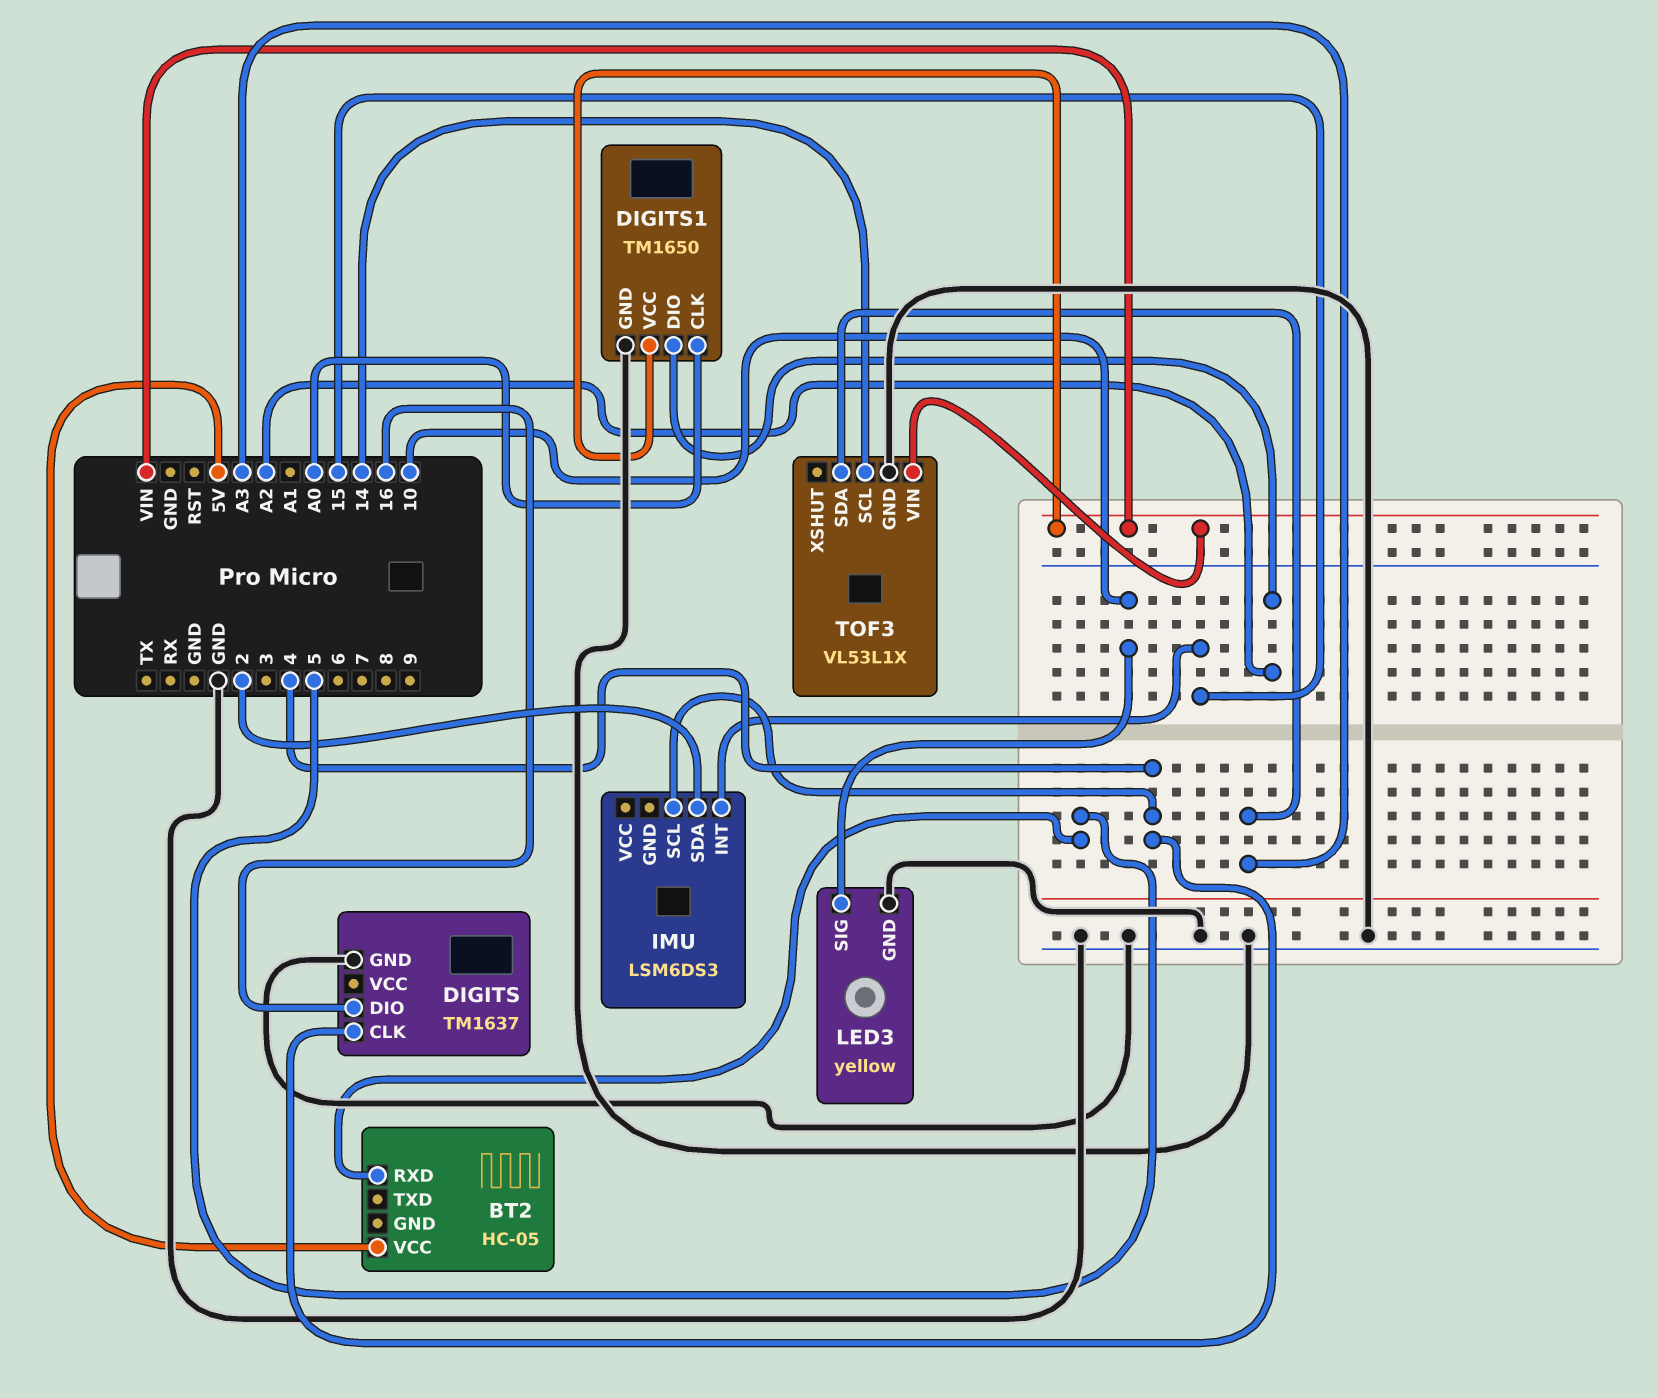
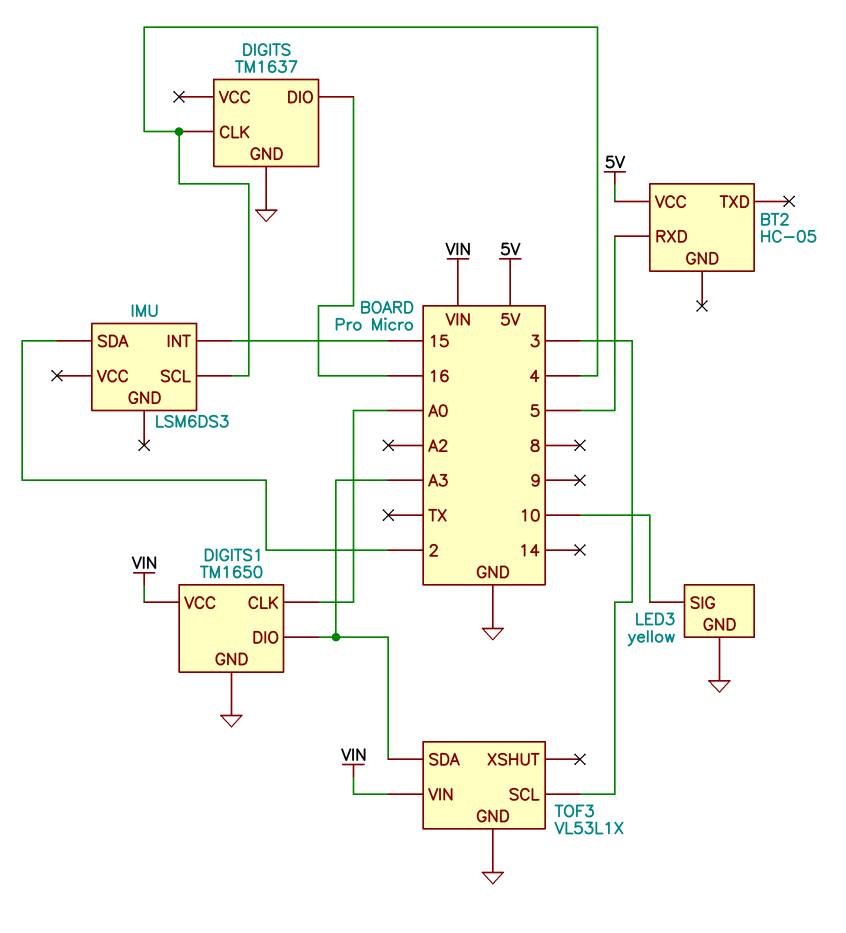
DIGITS1 pin DIO: A2 -> A3
TOF3 pin SCL: 14 -> 3

